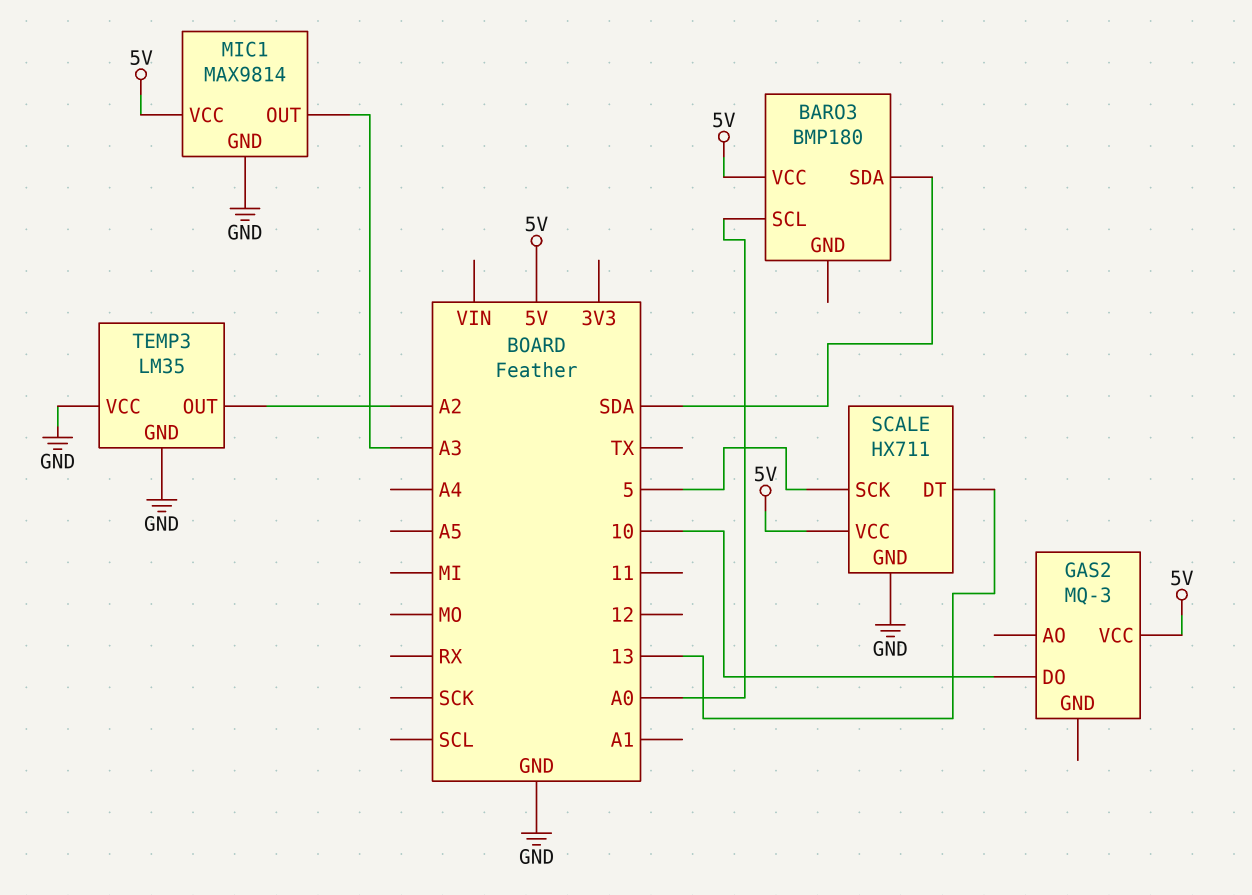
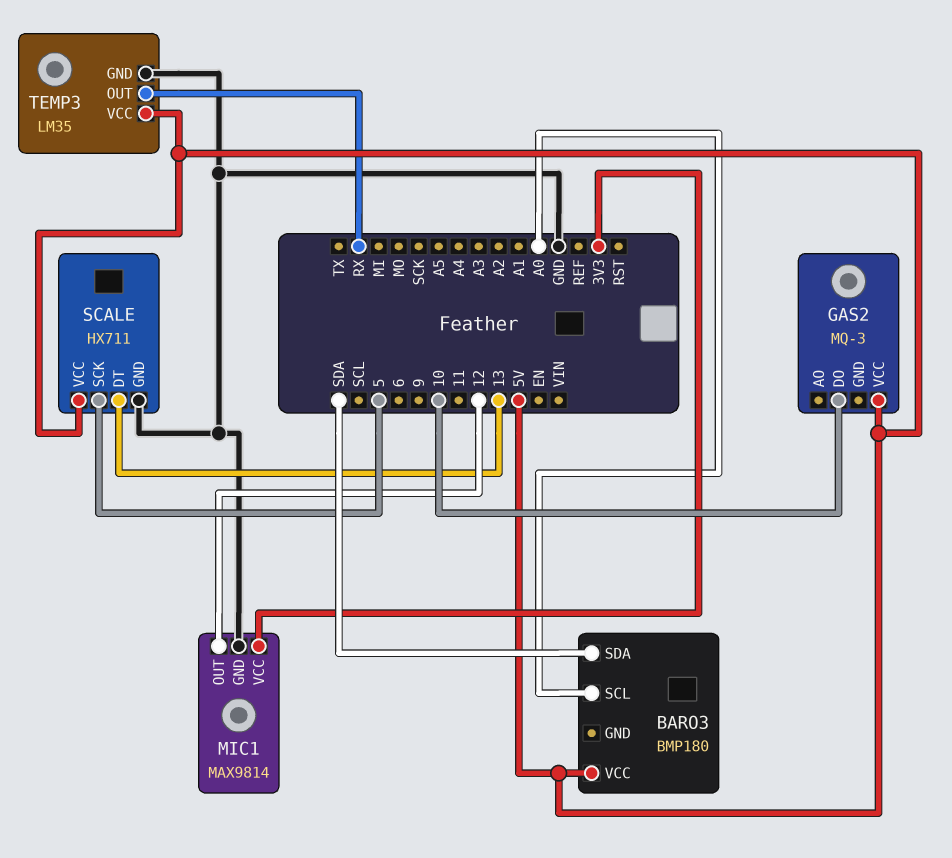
MIC1 pin OUT: A3 -> 12
MIC1 pin VCC: 5V -> 3V3
TEMP3 pin OUT: A2 -> RX
TEMP3 pin VCC: GND -> 5V

